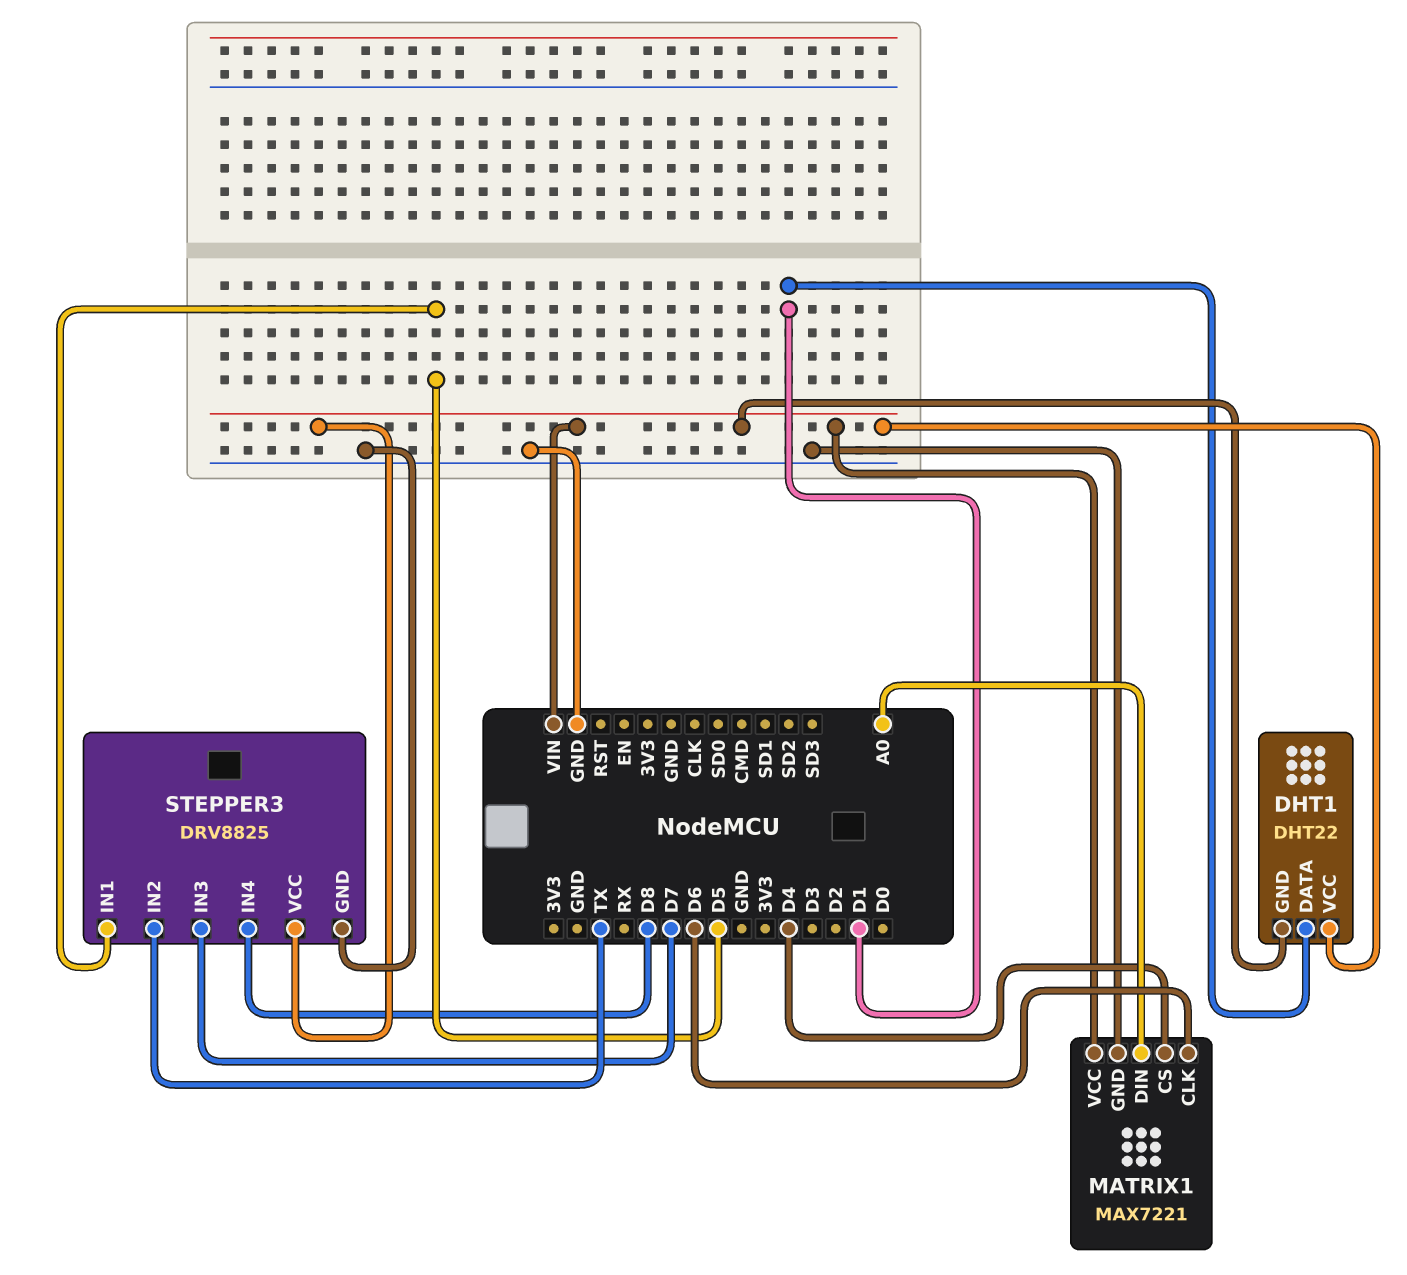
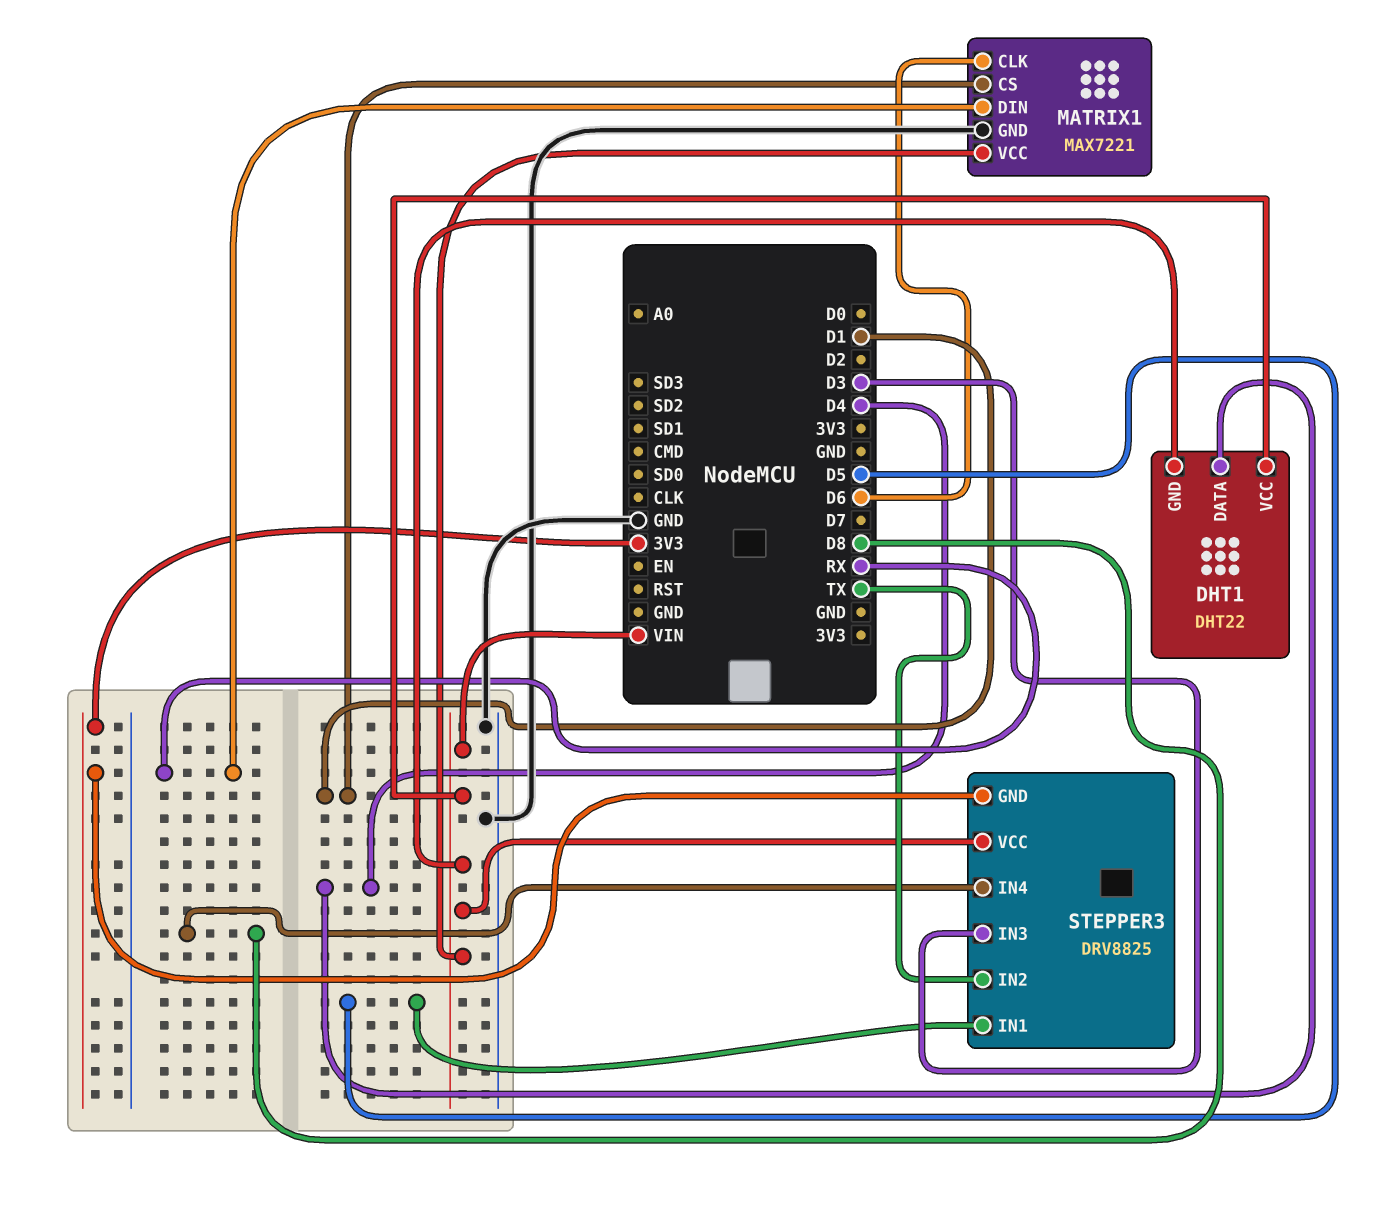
DHT1 pin DATA: D1 -> D4
MATRIX1 pin CS: D4 -> D1
MATRIX1 pin DIN: A0 -> RX
STEPPER3 pin GND: GND -> 3V3
STEPPER3 pin IN3: D7 -> D3

